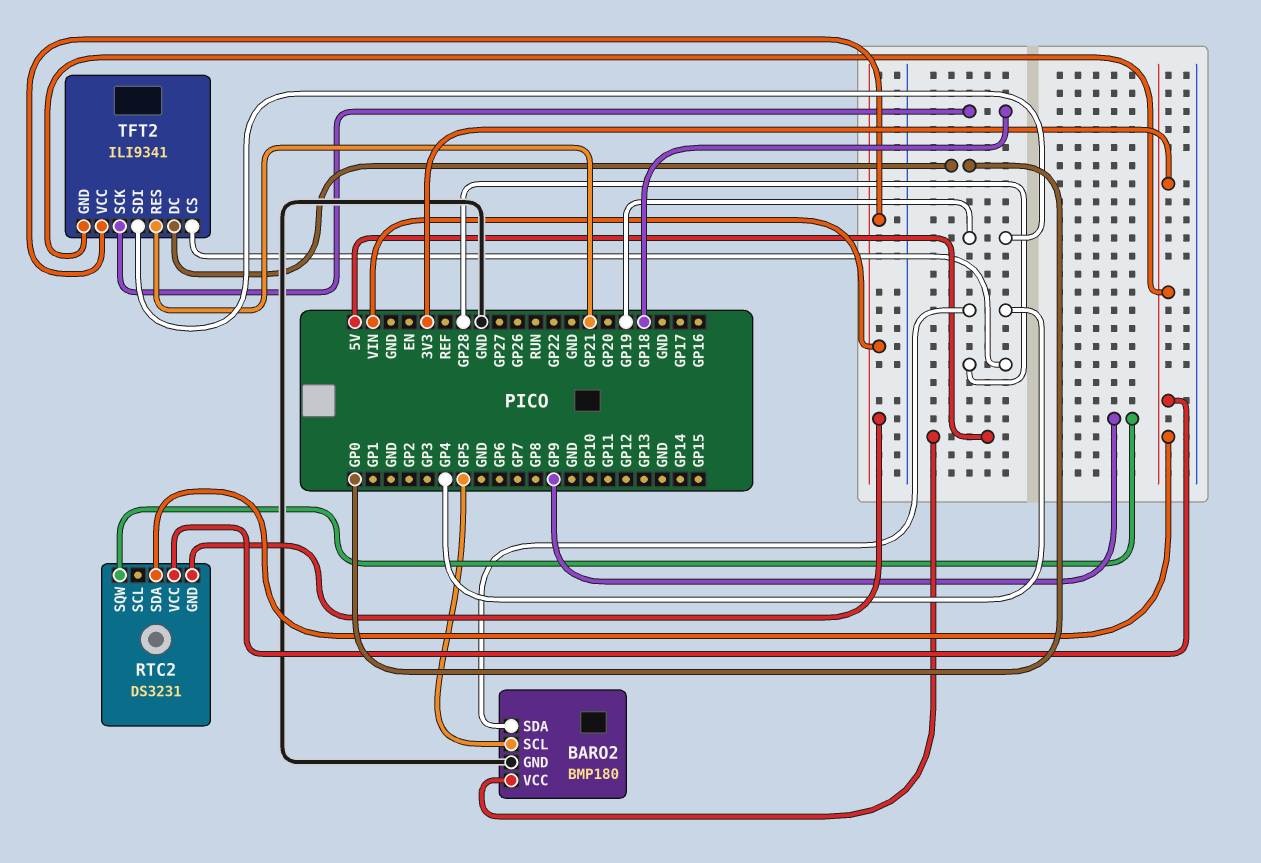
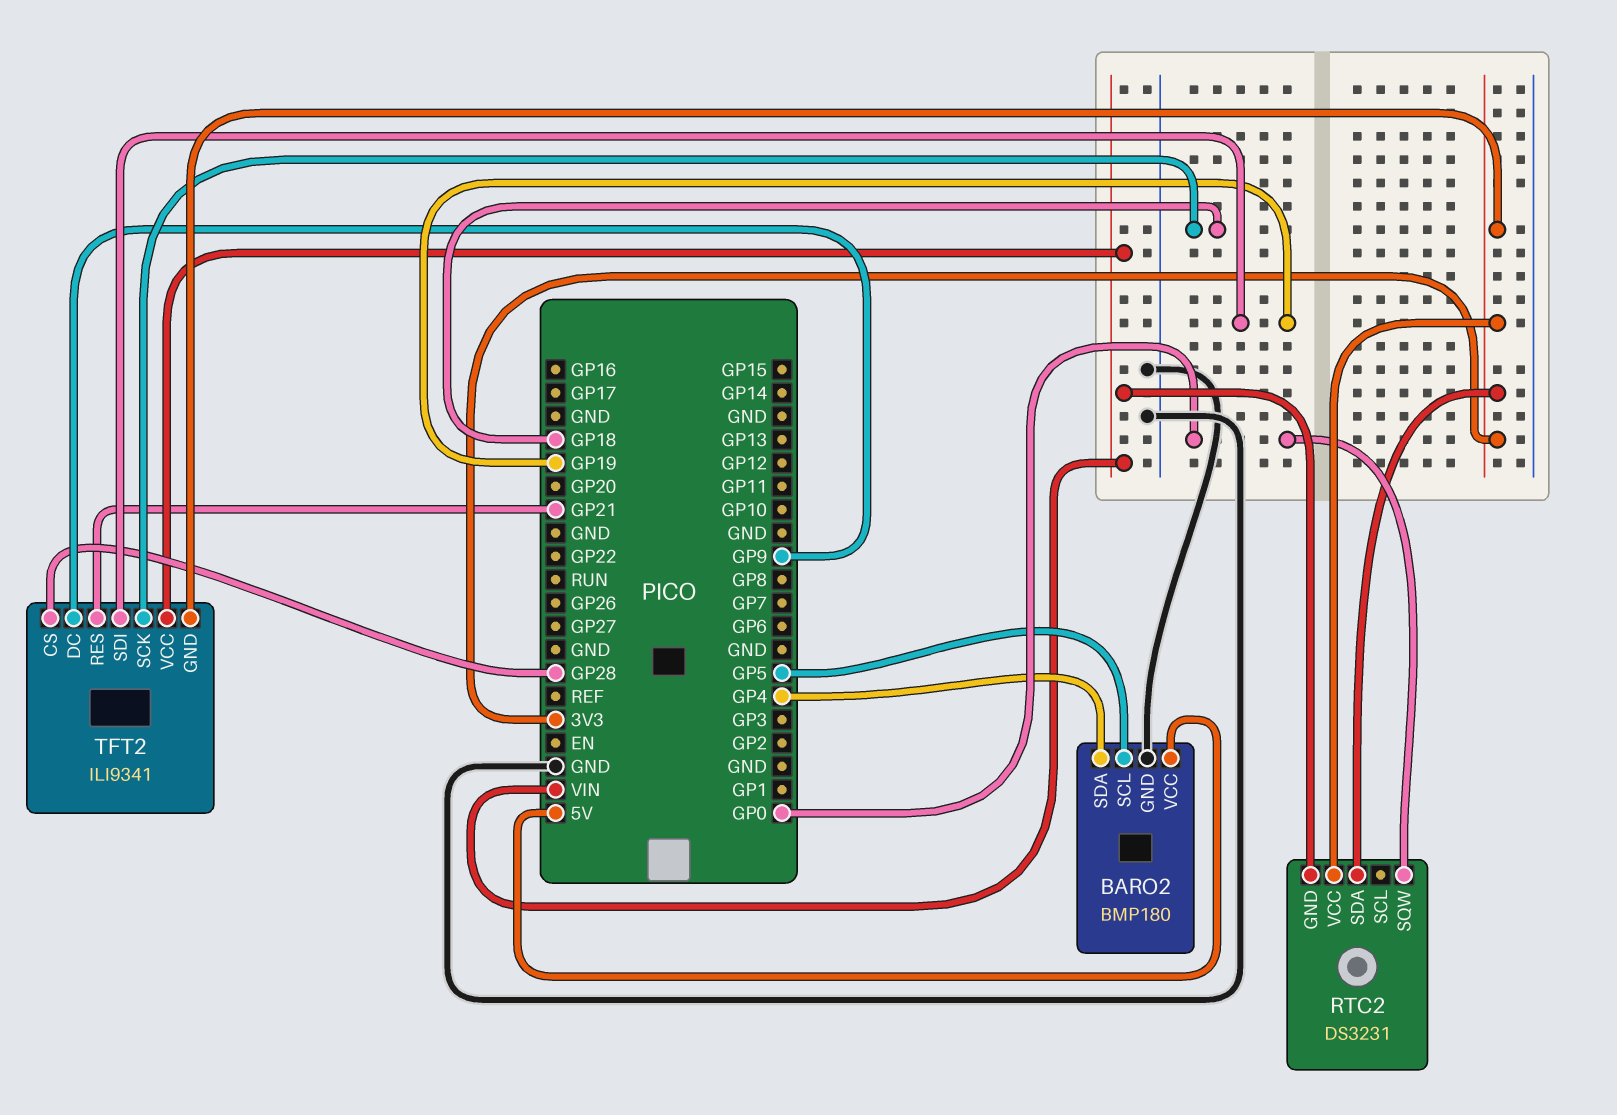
RTC2 pin SQW: GP9 -> GP0
TFT2 pin DC: GP0 -> GP9

